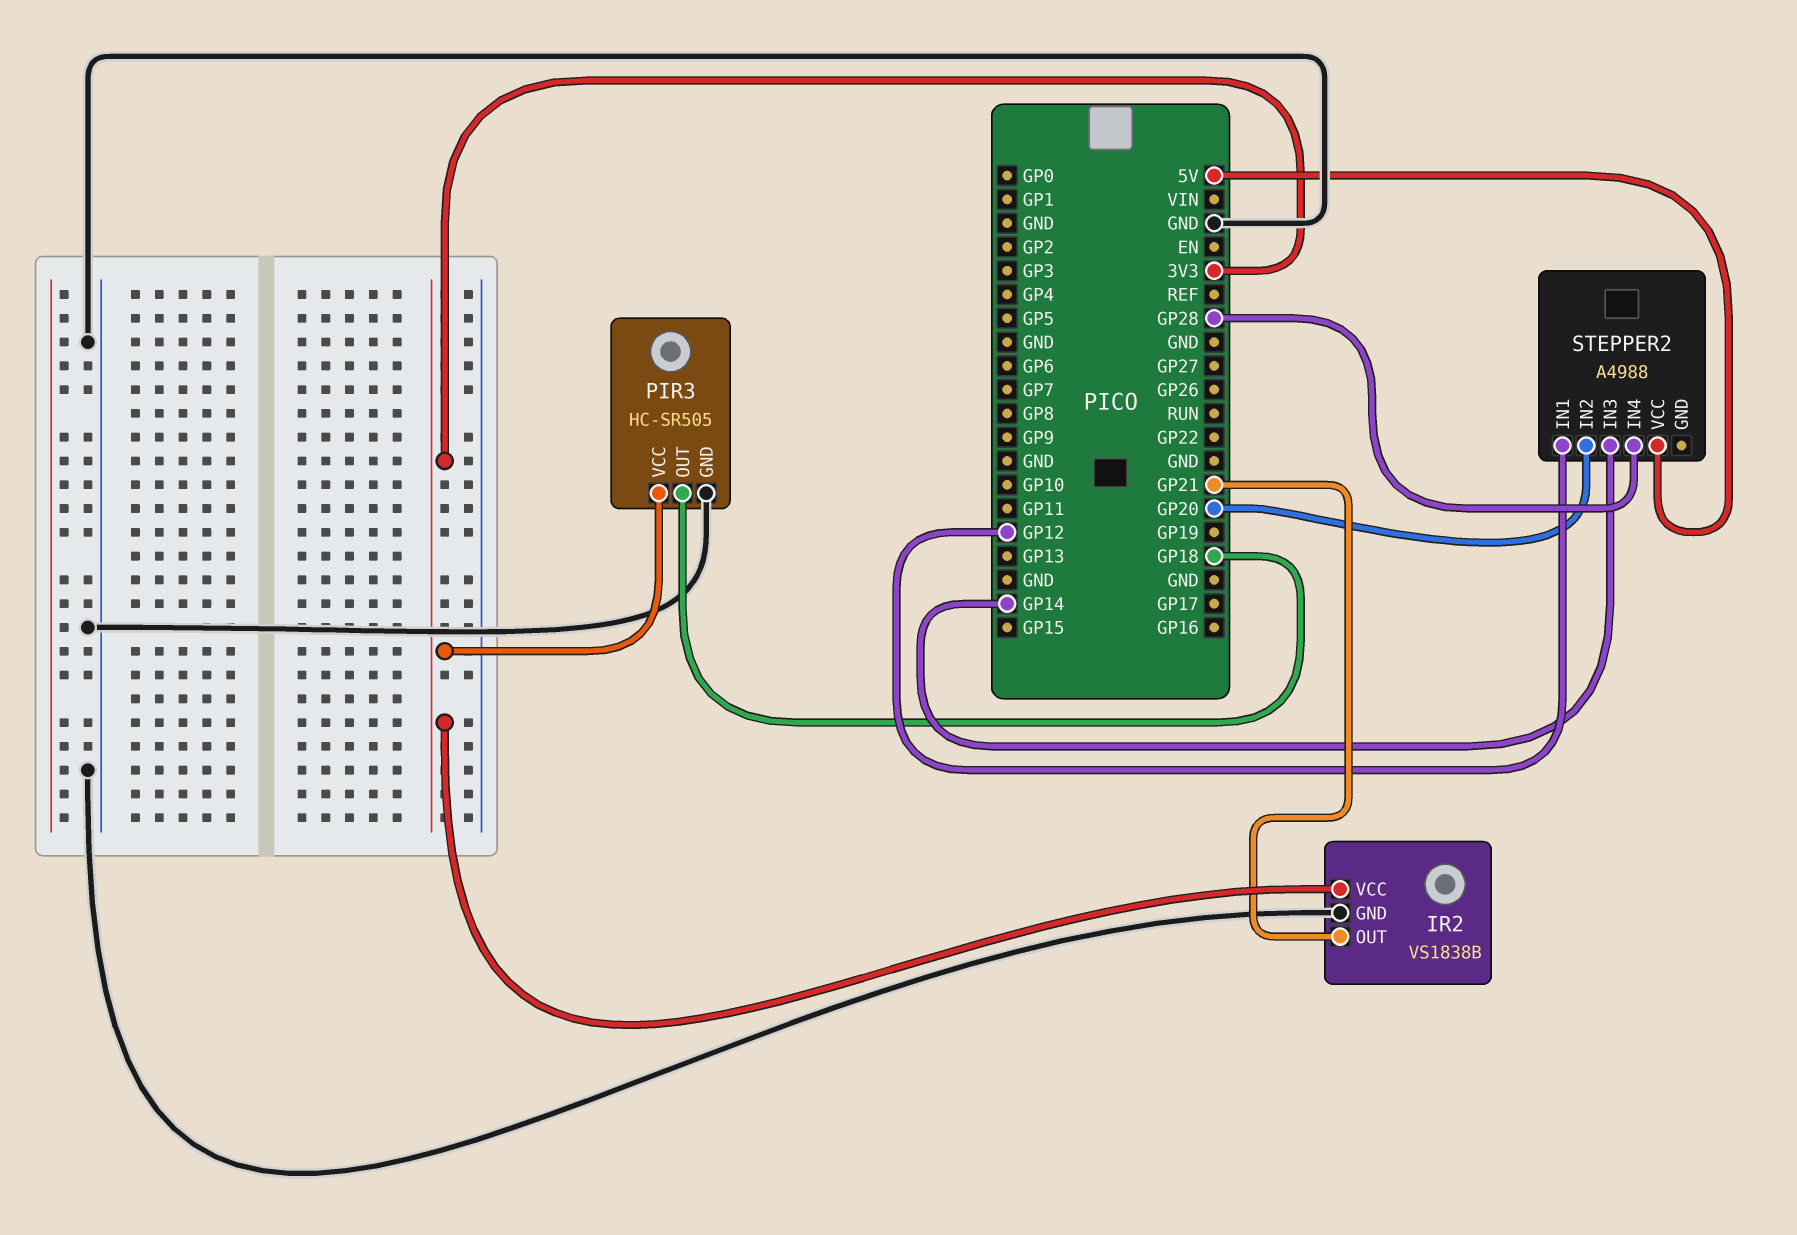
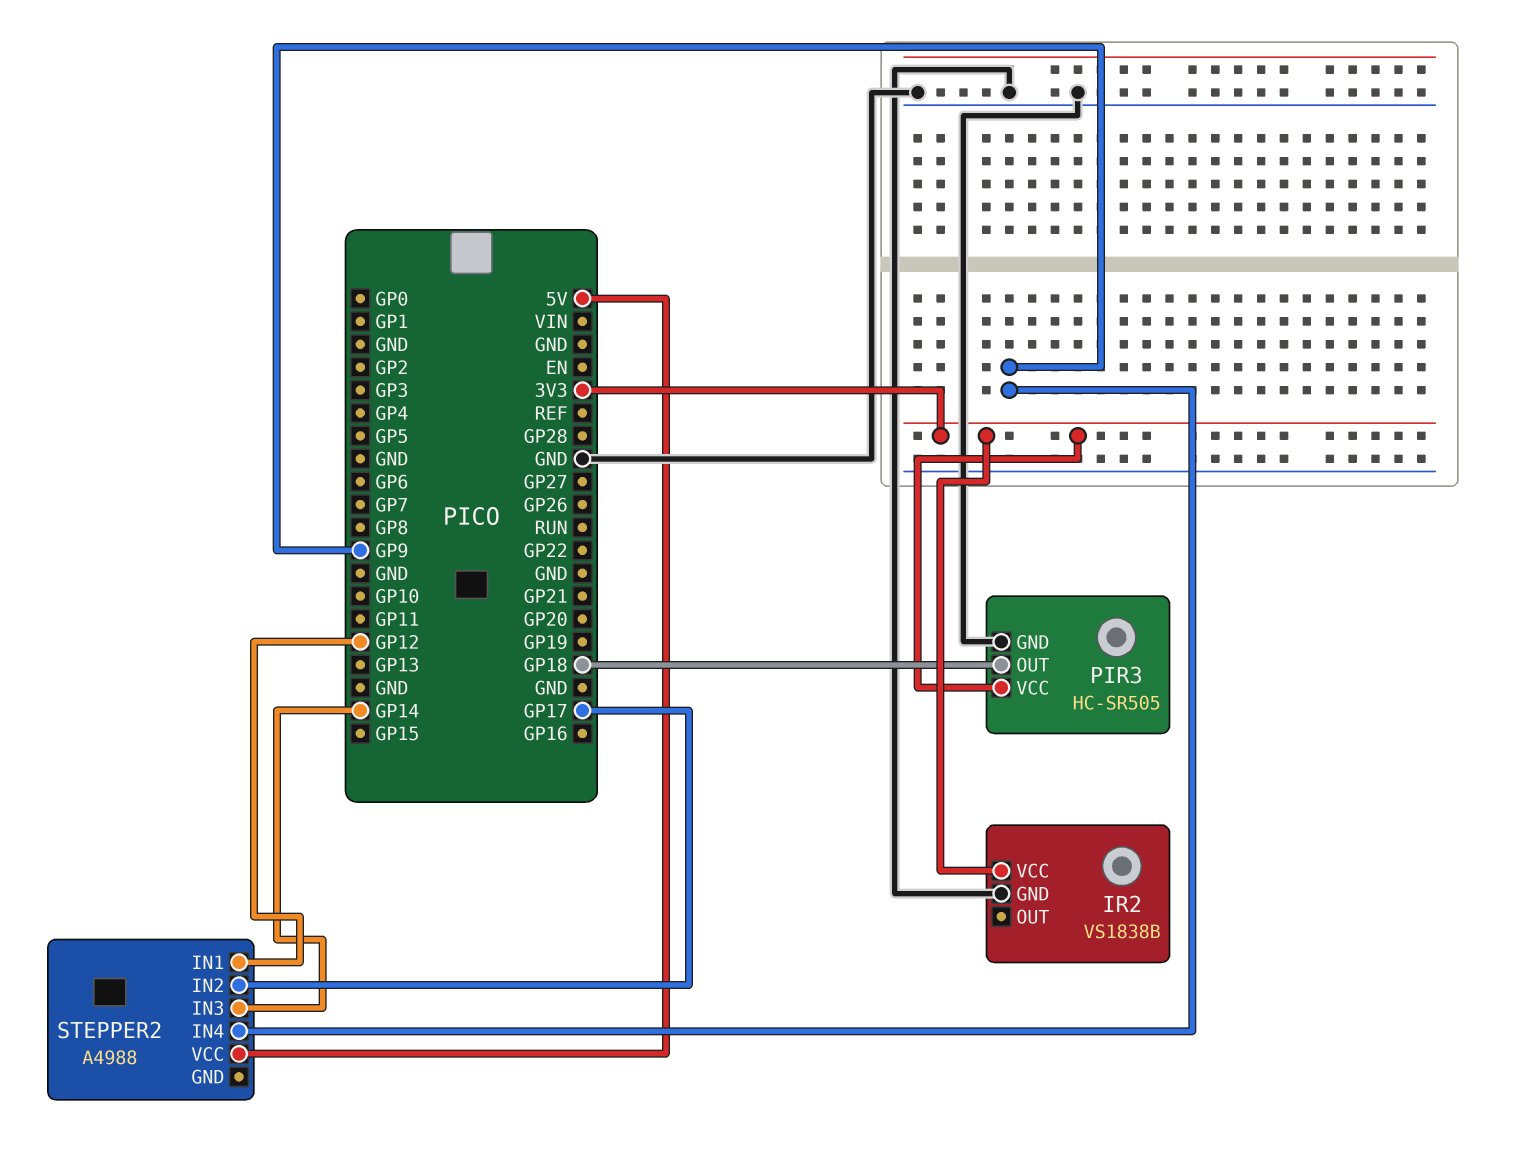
IR2 pin OUT: GP21 -> none
STEPPER2 pin IN2: GP20 -> GP17
STEPPER2 pin IN4: GP28 -> GP9

